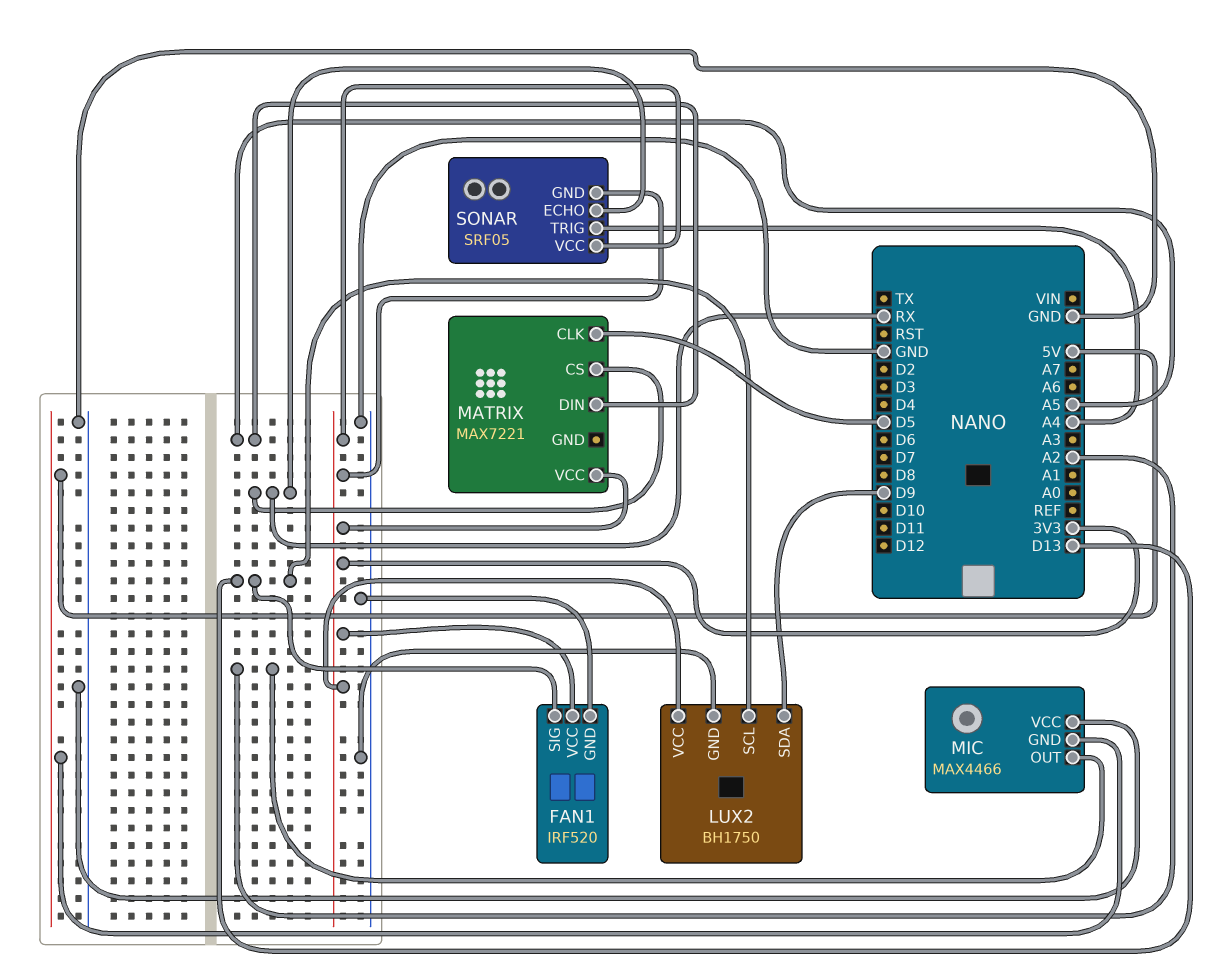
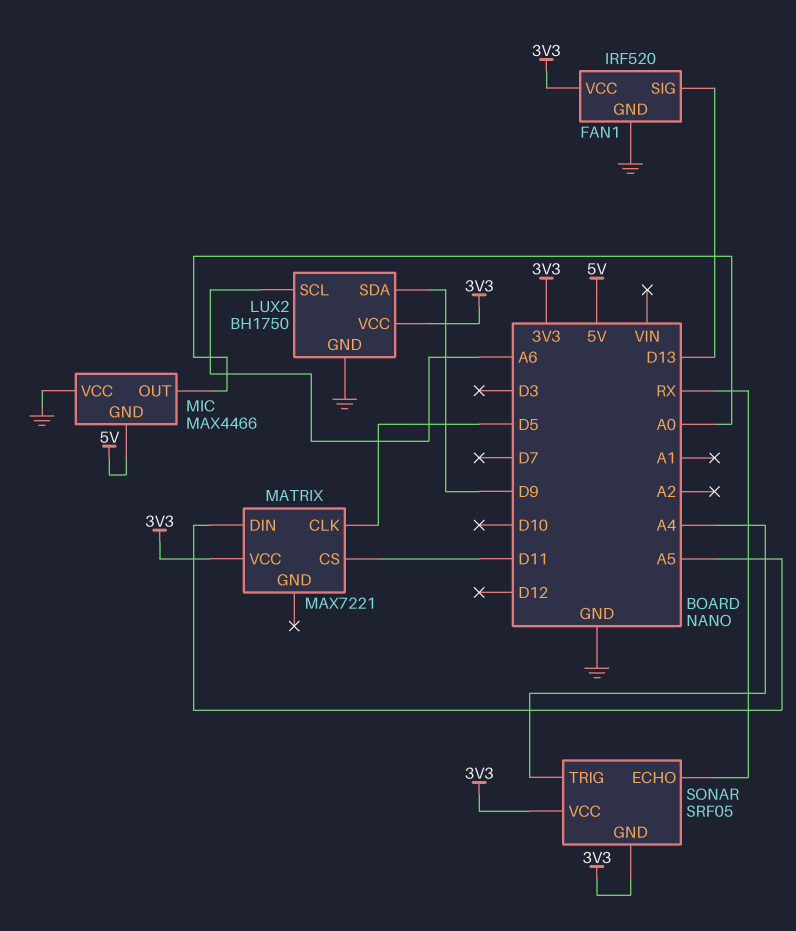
LUX2 pin SCL: D13 -> A6
MATRIX pin CS: RX -> D11
MIC pin OUT: A2 -> A0

